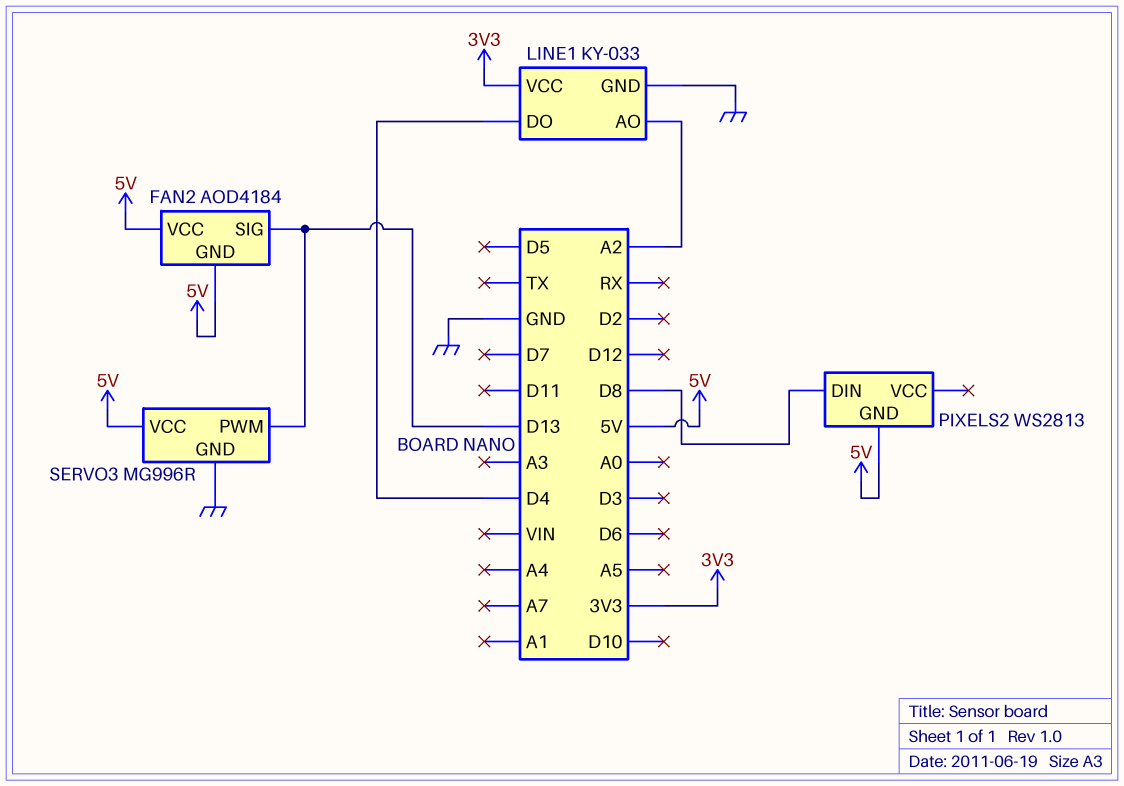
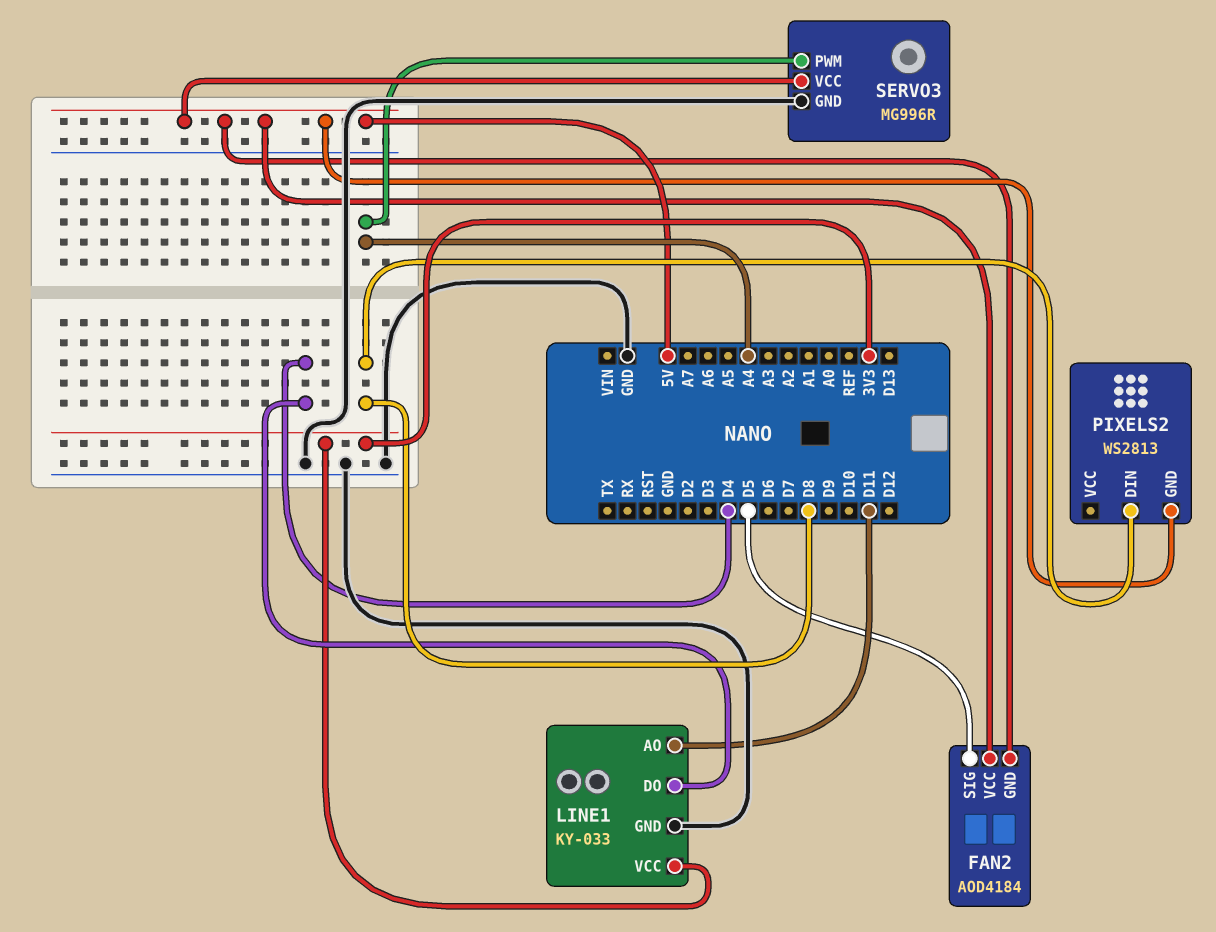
FAN2 pin SIG: D13 -> D5
LINE1 pin AO: A2 -> D11
SERVO3 pin PWM: D13 -> A4

